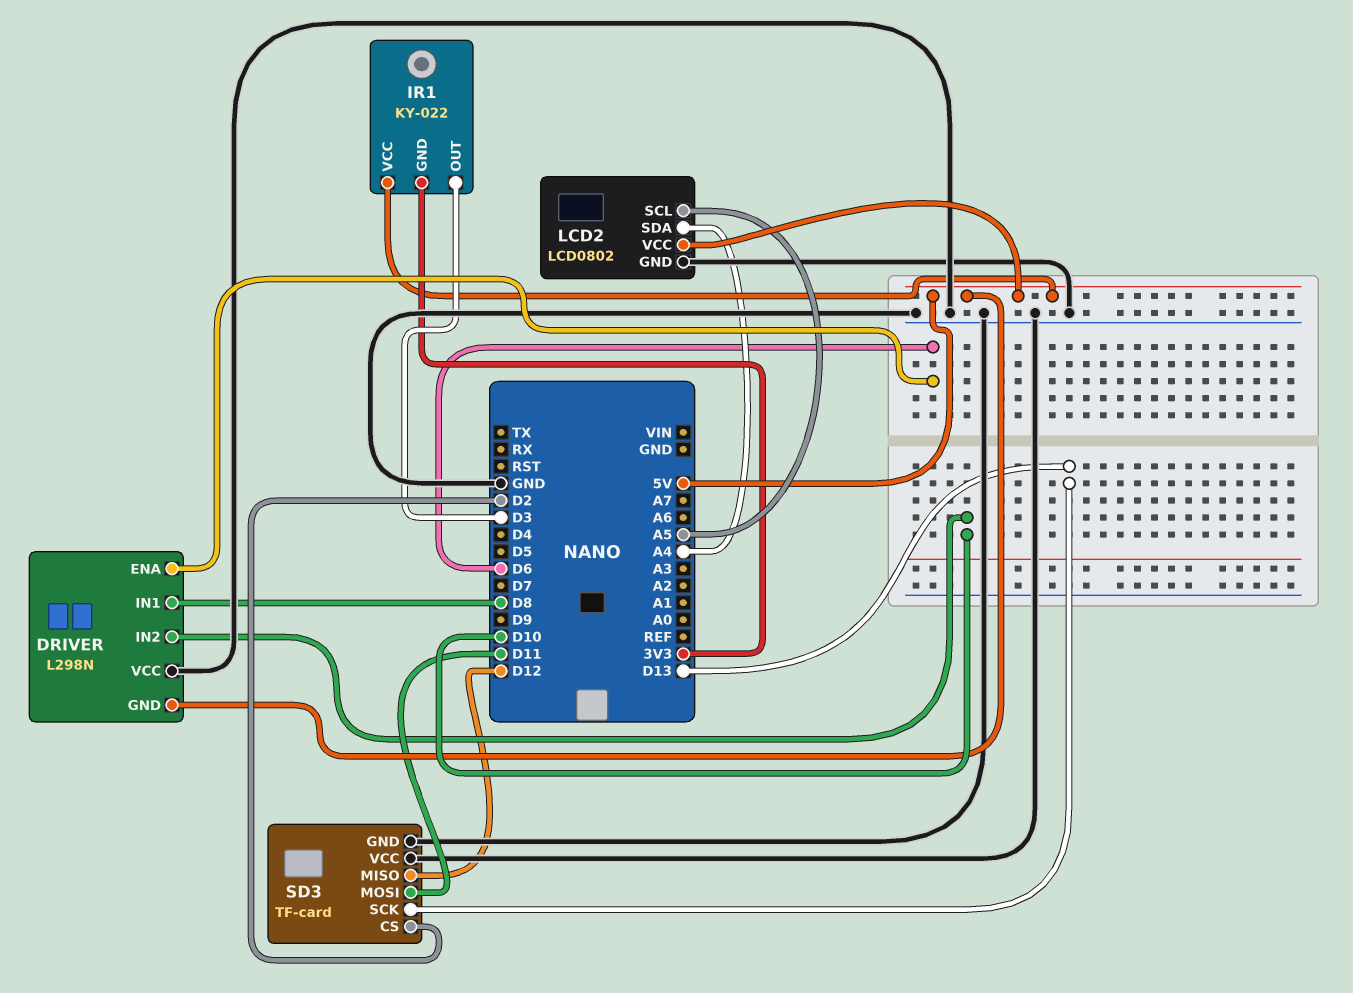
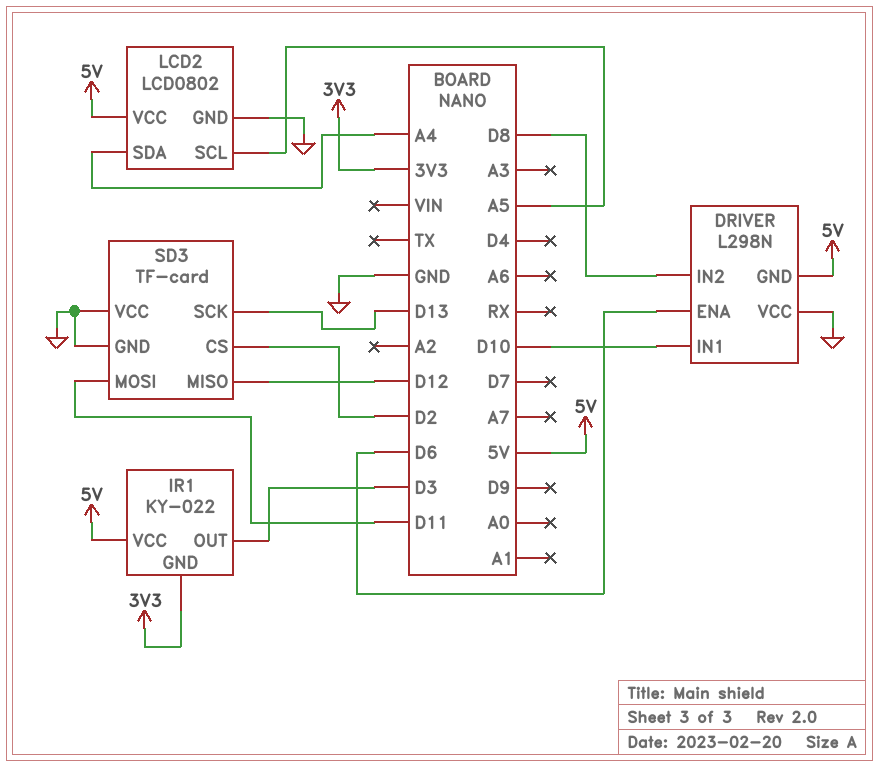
DRIVER pin IN1: D8 -> D10
DRIVER pin IN2: D10 -> D8

